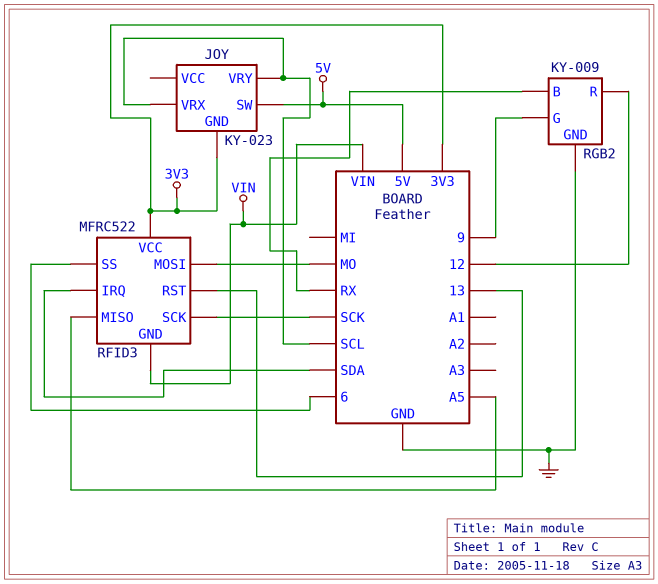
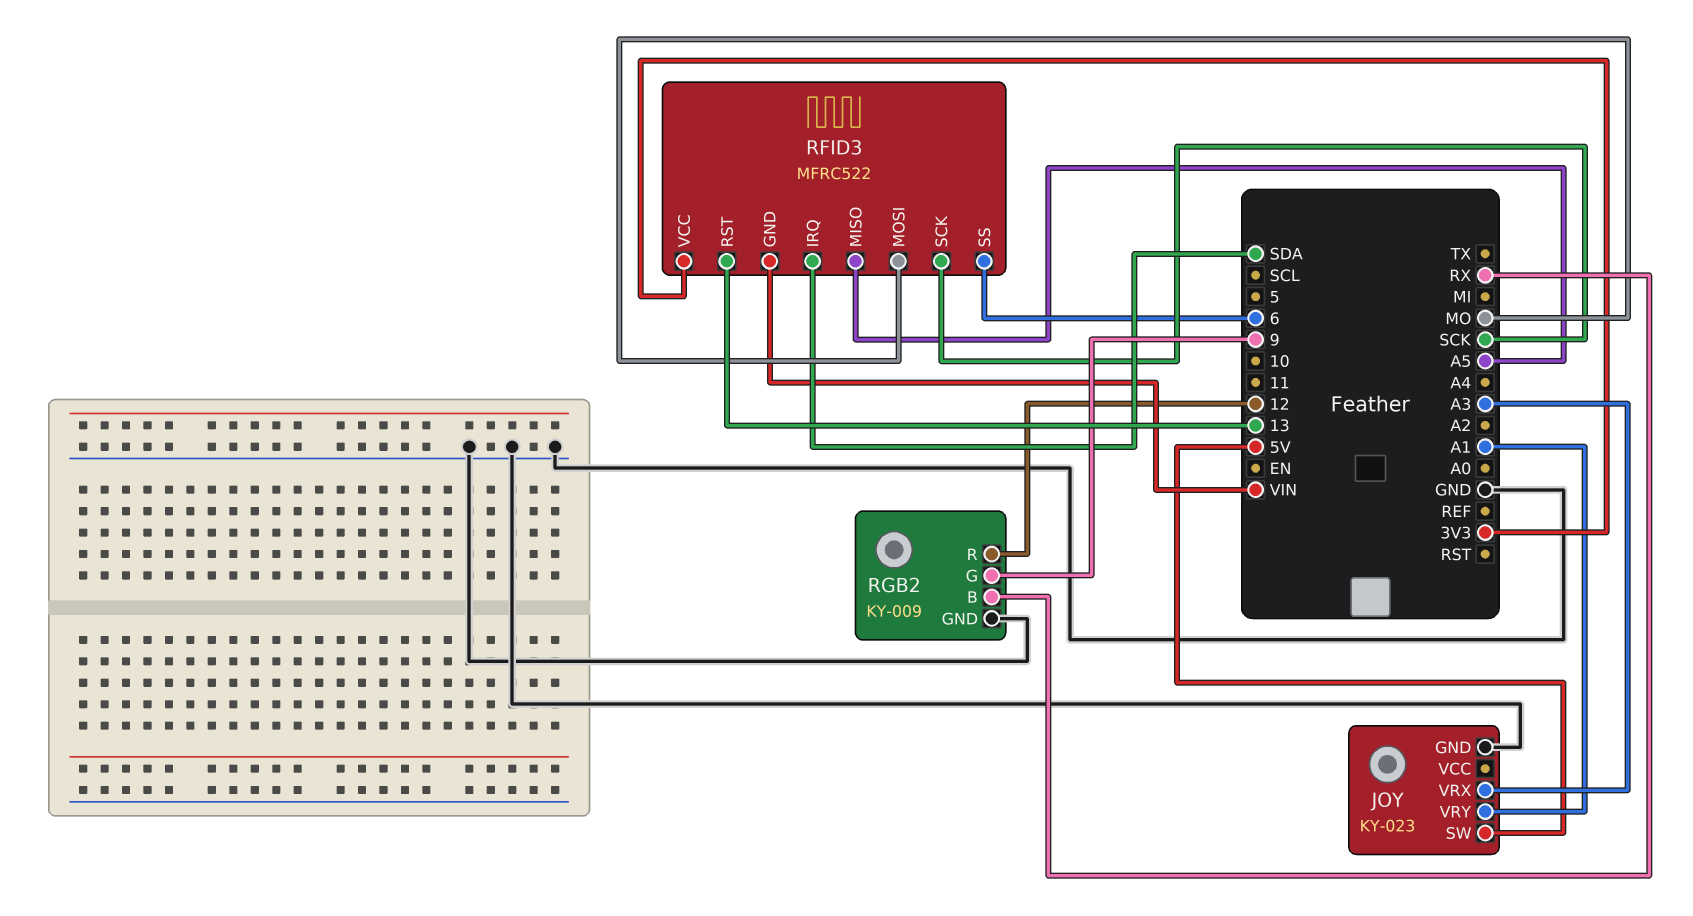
JOY pin GND: 3V3 -> GND
JOY pin VRX: SCL -> A3
JOY pin VRY: SCL -> A1

